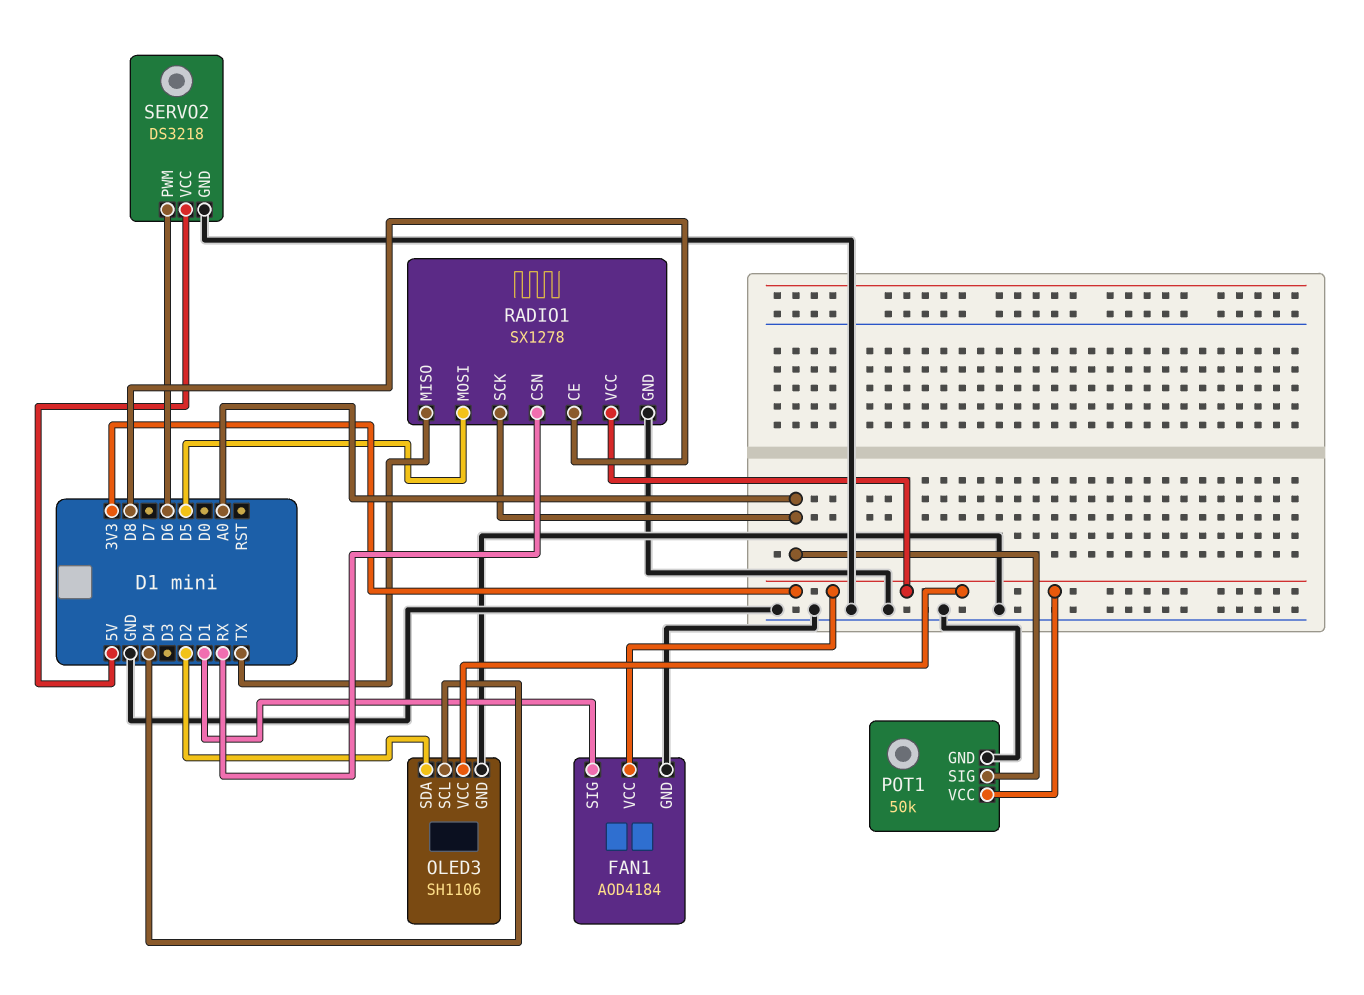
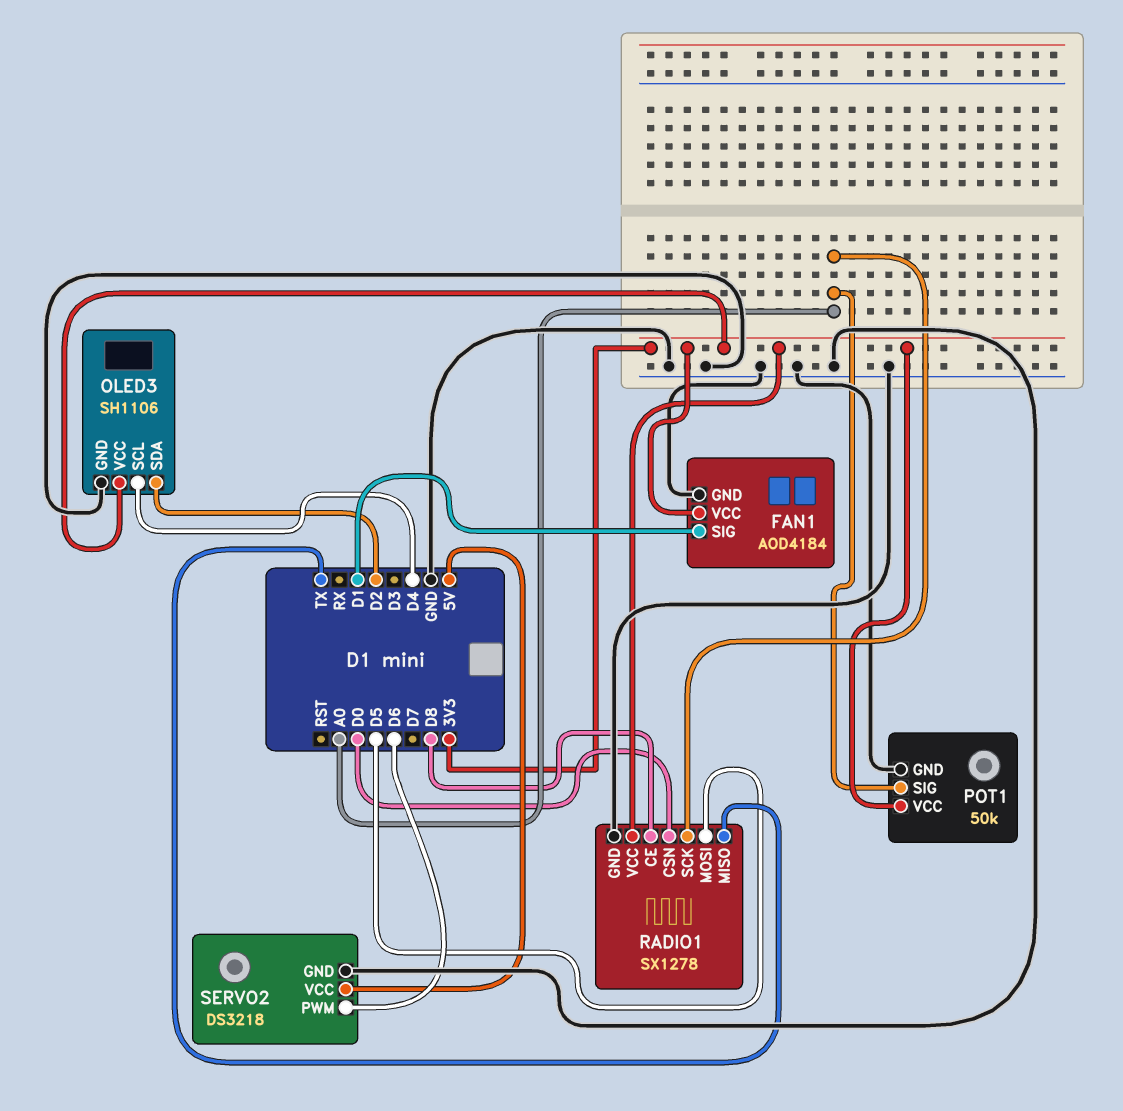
RADIO1 pin CSN: RX -> D0

